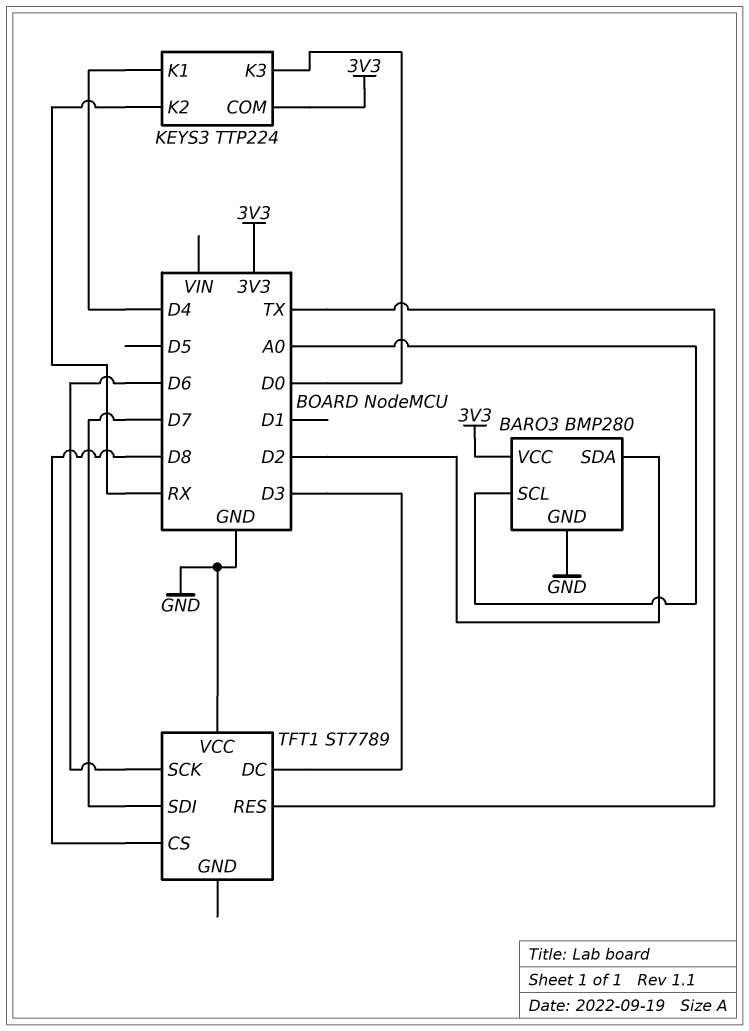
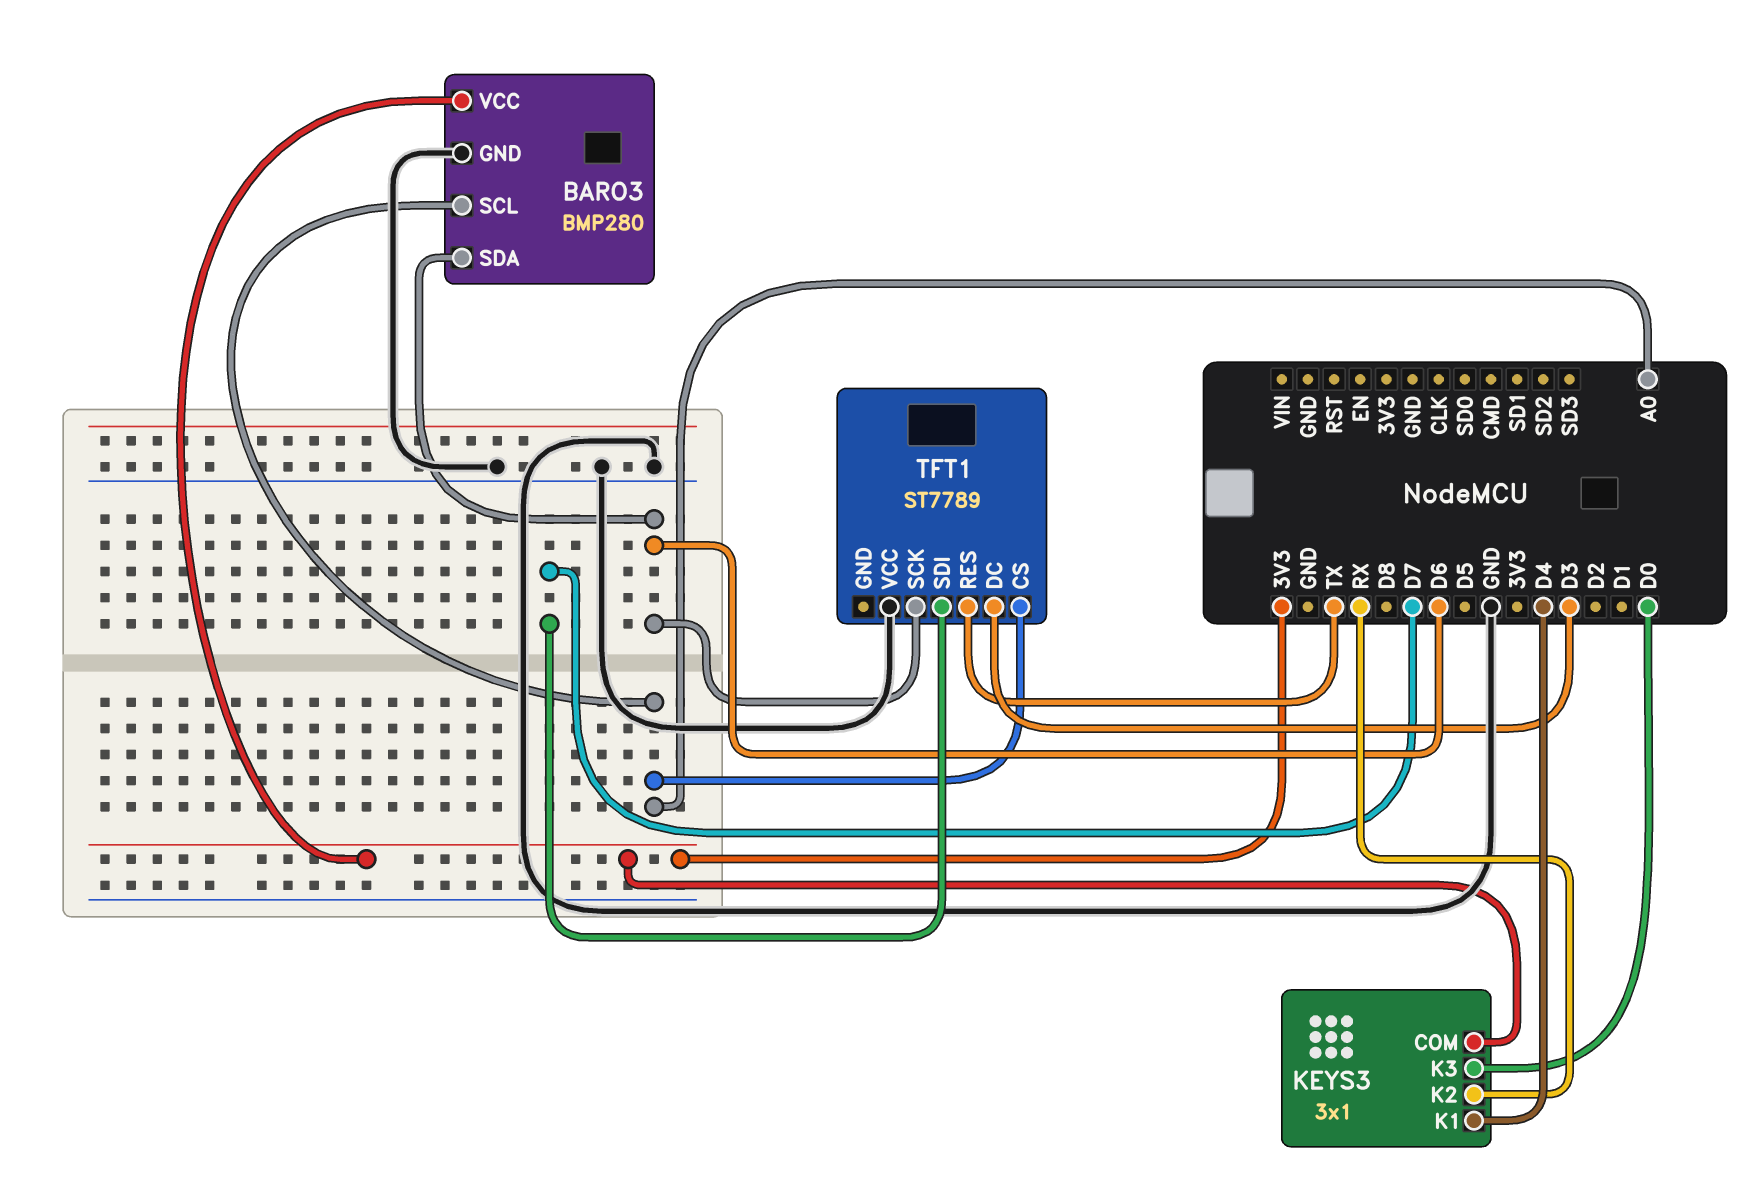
BARO3 pin SDA: D2 -> D6
KEYS3: TTP224 -> 3x1
TFT1 pin CS: D8 -> A0

